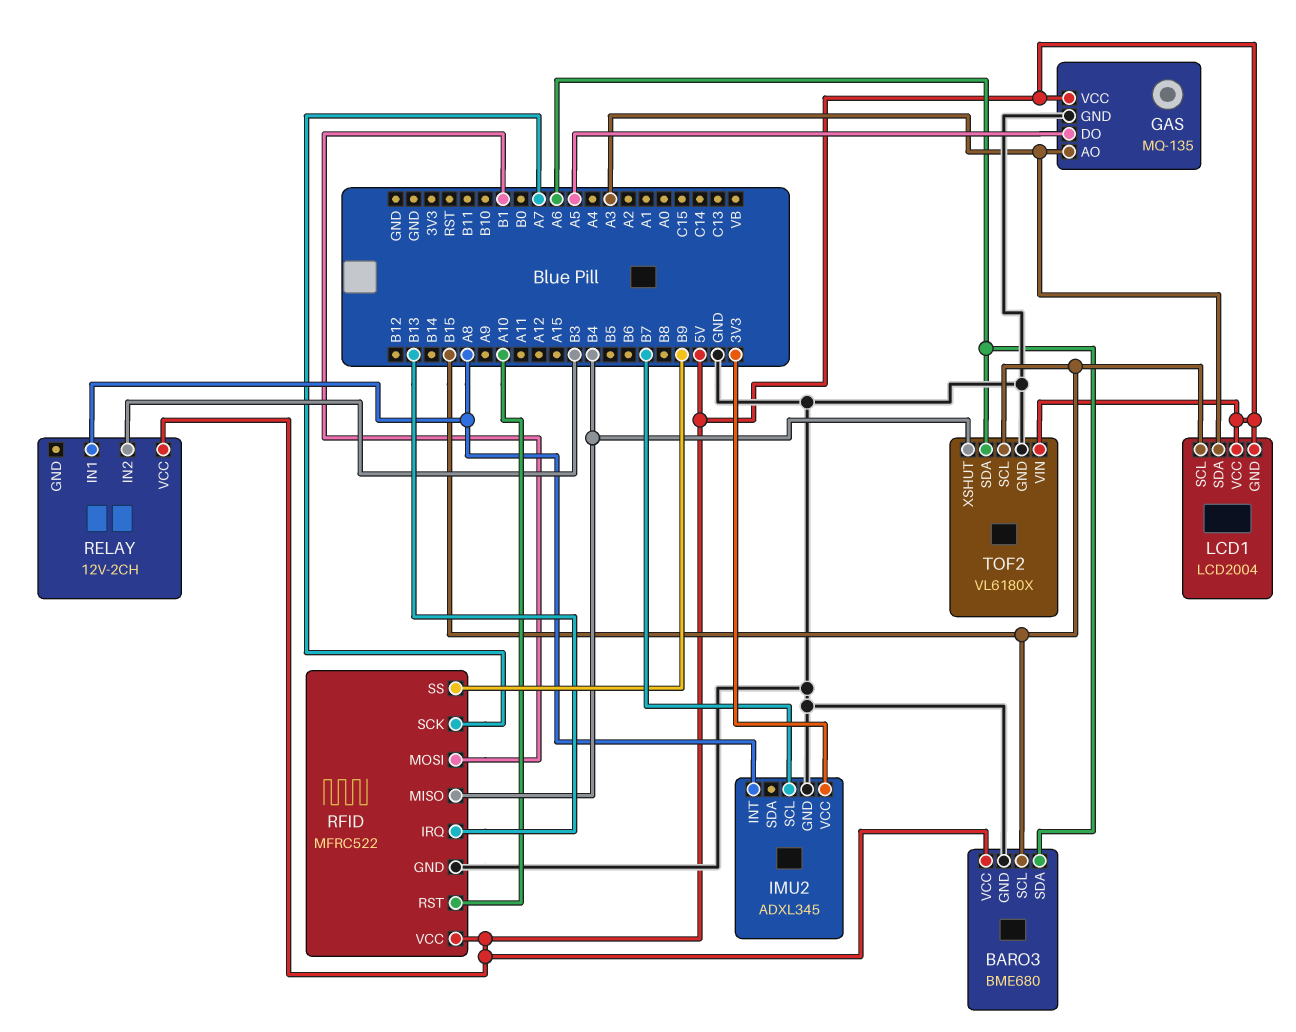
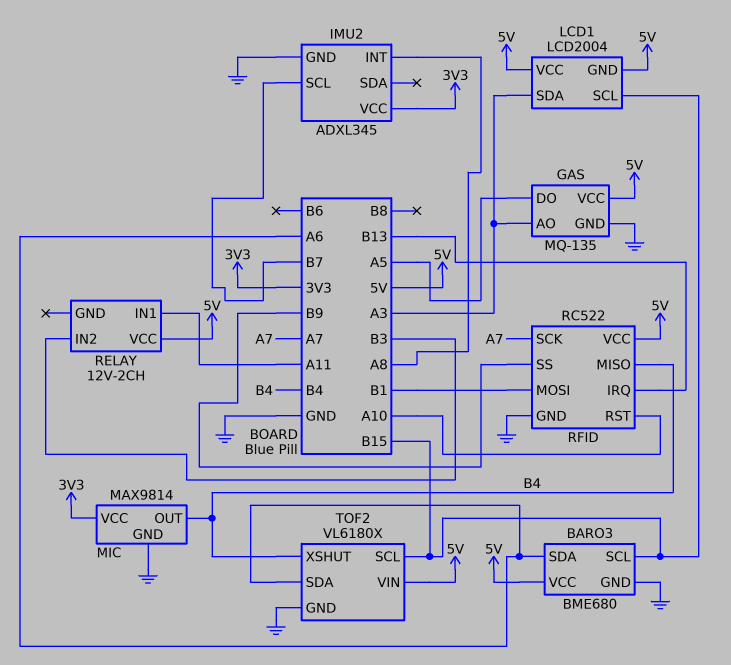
MIC: none -> MAX9814
MIC pin GND: none -> GND
MIC pin OUT: none -> B4
MIC pin VCC: none -> 3V3
RELAY pin IN1: A8 -> A11
RFID: MFRC522 -> RC522

